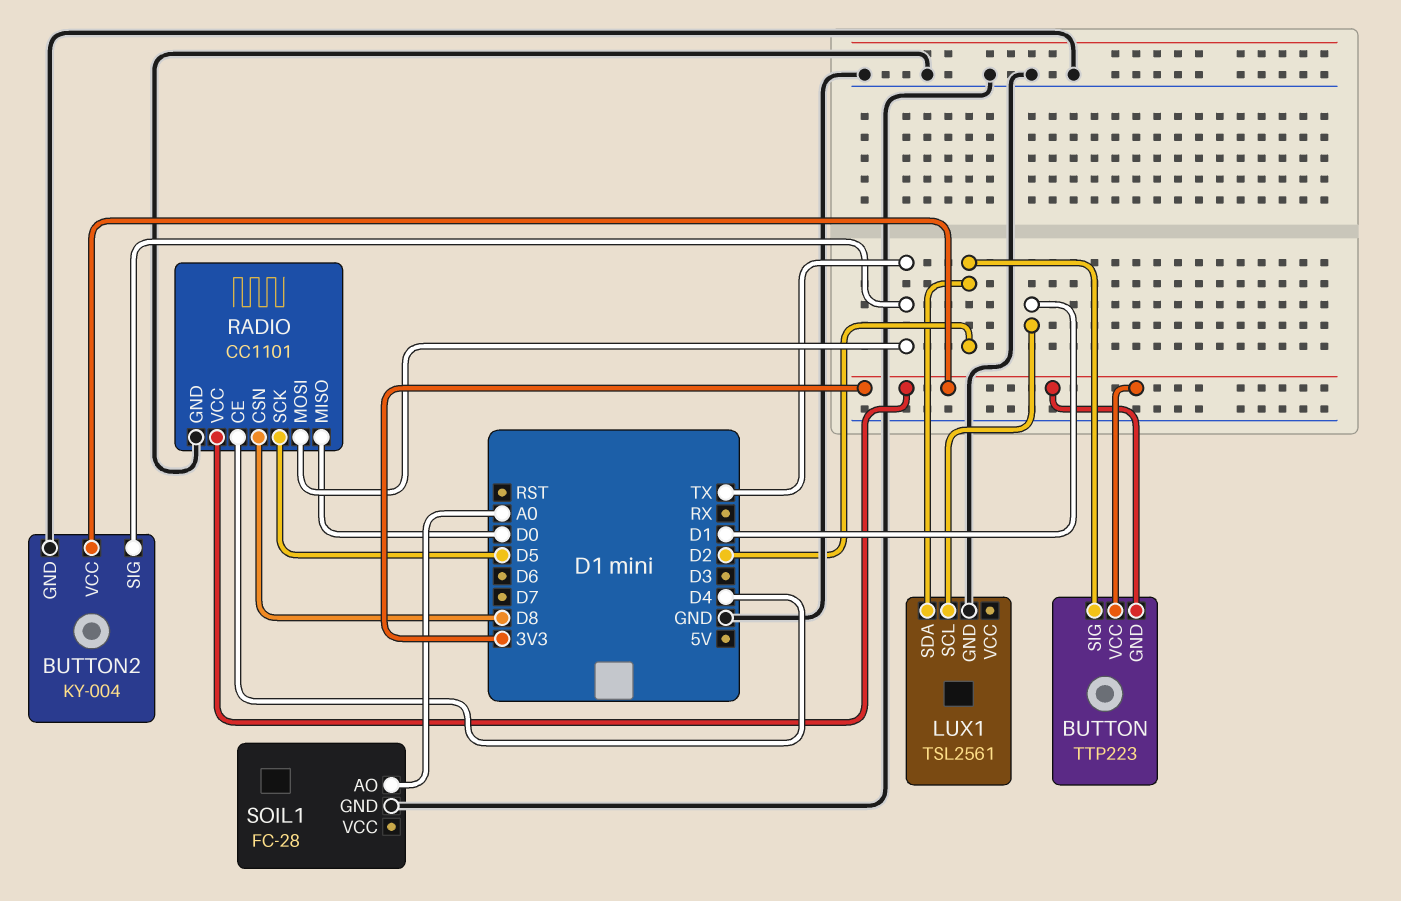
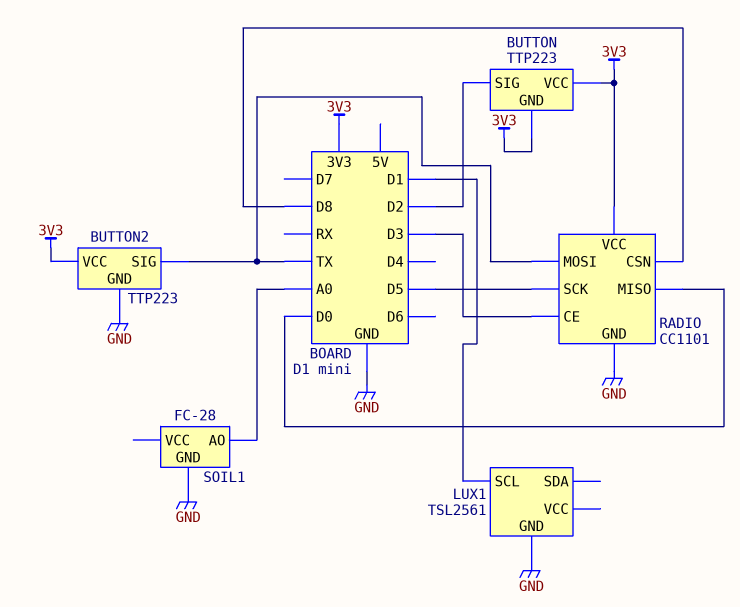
BUTTON2: KY-004 -> TTP223
LUX1 pin SDA: D2 -> none
RADIO pin CE: D4 -> D3

